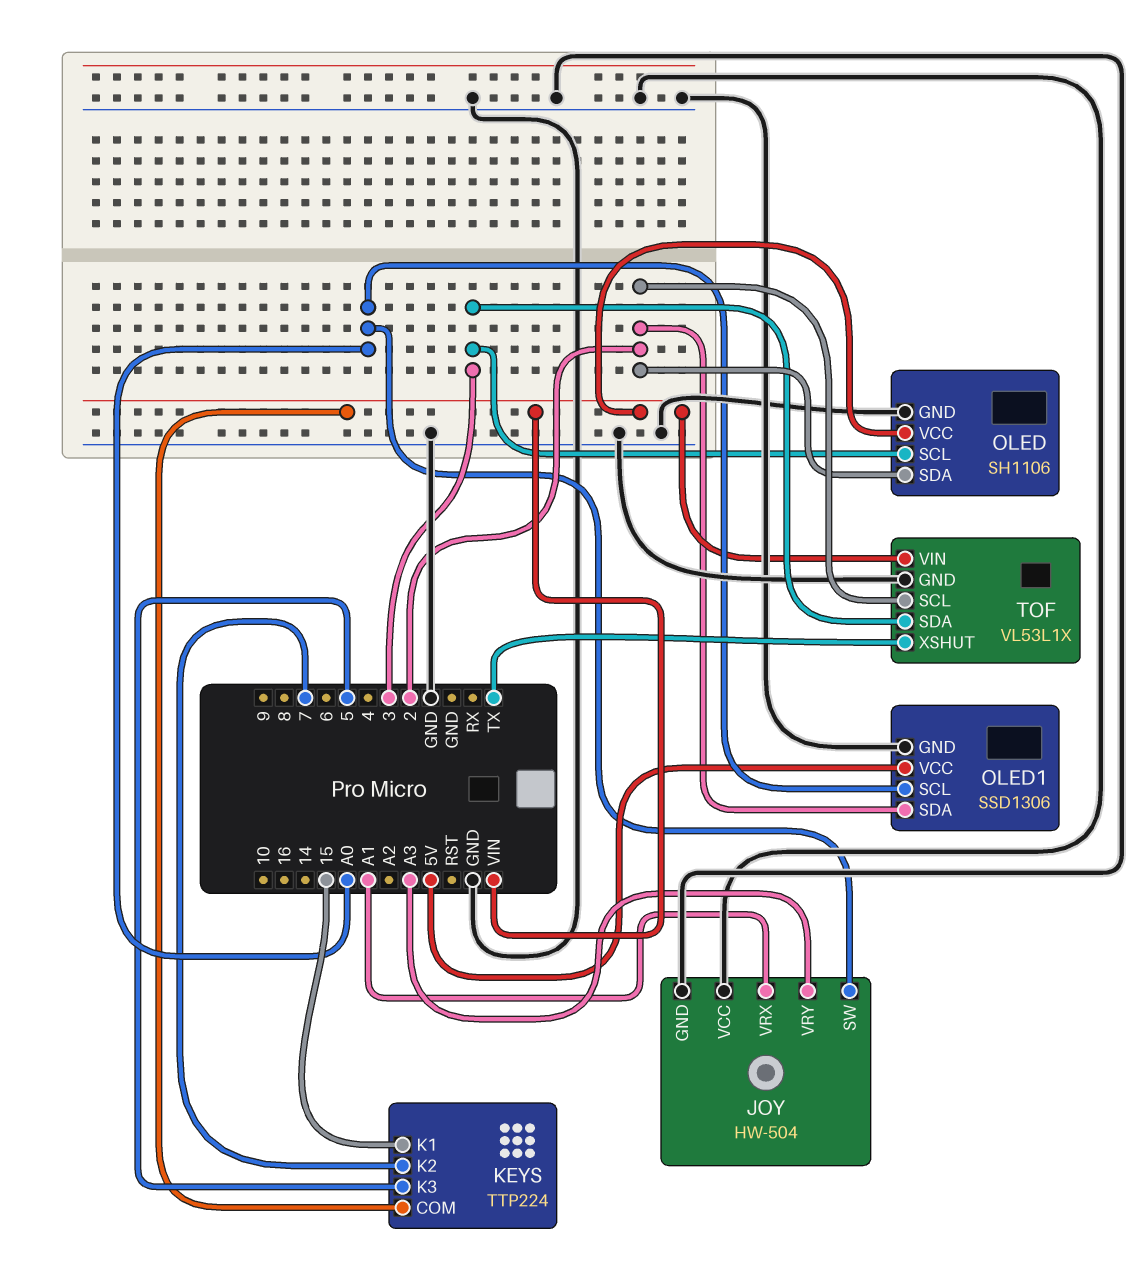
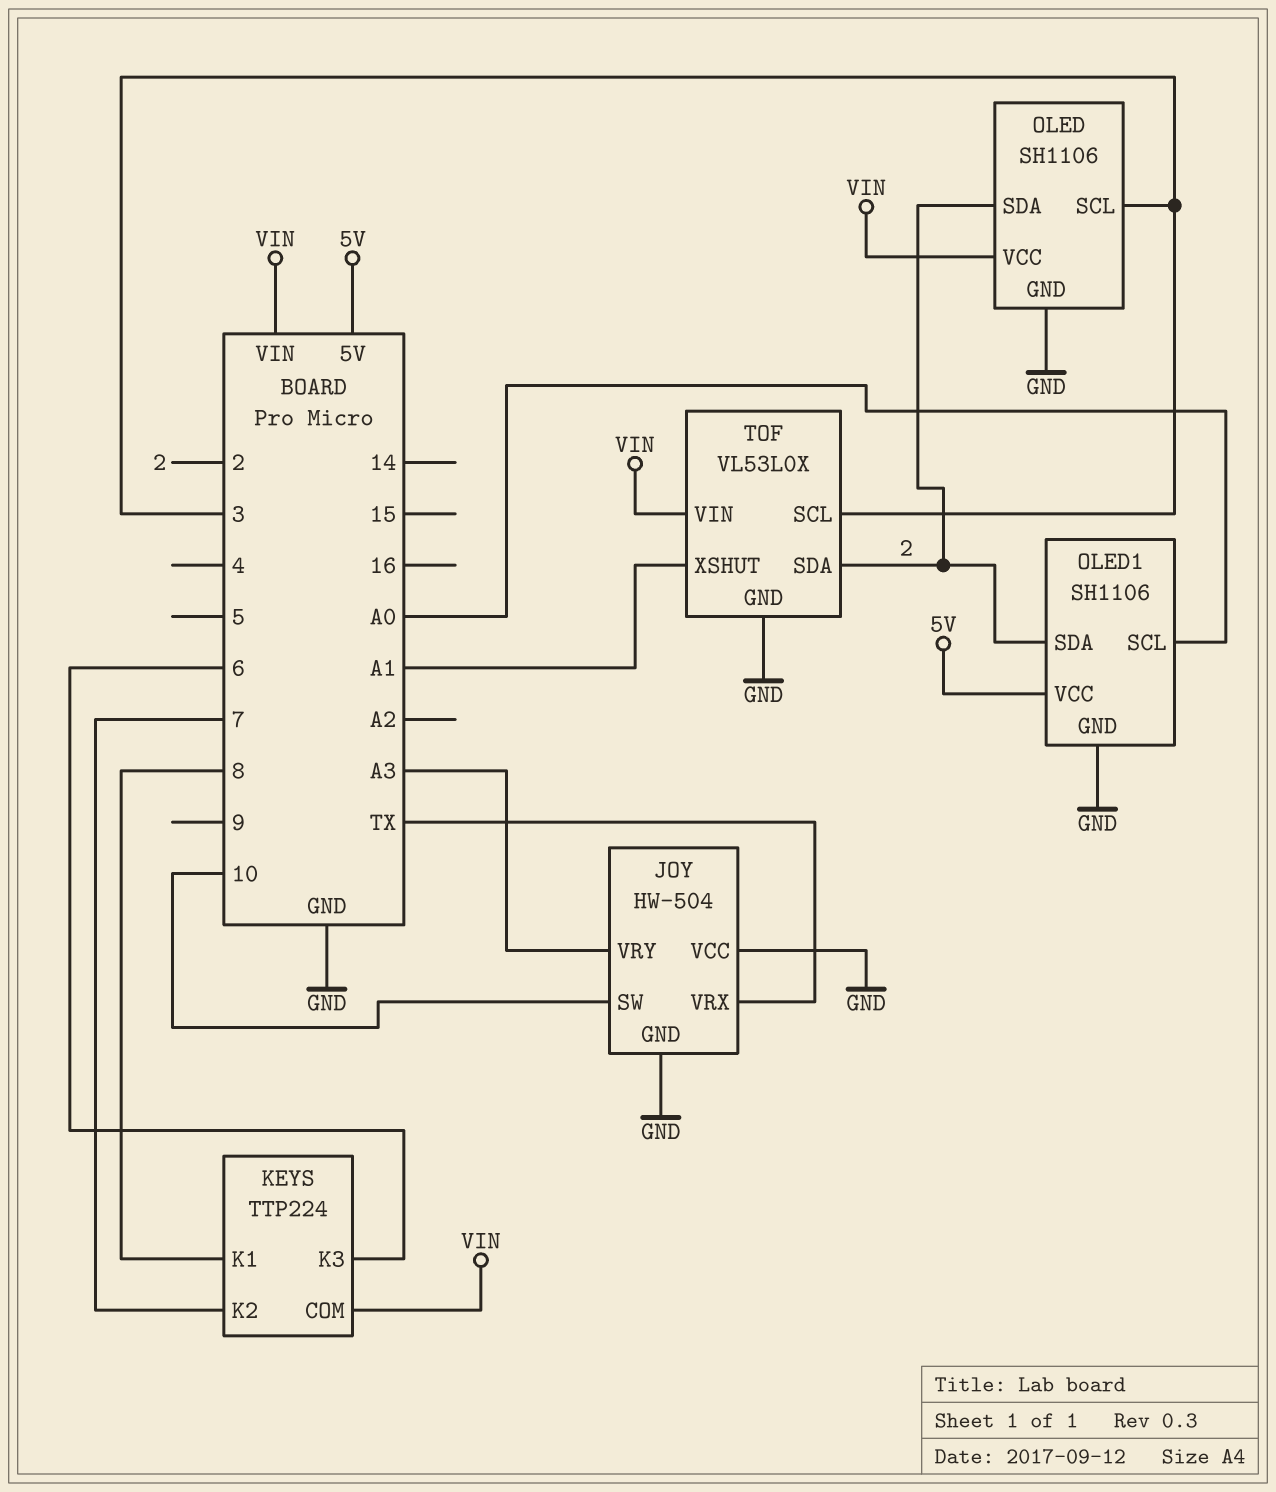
JOY pin SW: A0 -> 10
JOY pin VRX: A1 -> TX
KEYS pin K1: 15 -> 8
KEYS pin K3: 5 -> 6
OLED1: SSD1306 -> SH1106
TOF: VL53L1X -> VL53L0X
TOF pin SCL: 2 -> 3
TOF pin SDA: 3 -> 2
TOF pin XSHUT: TX -> A1

